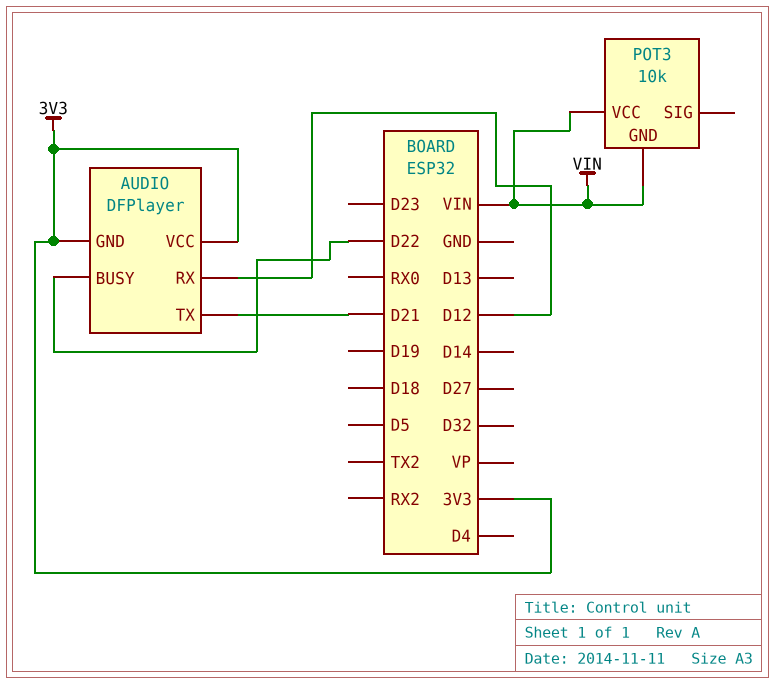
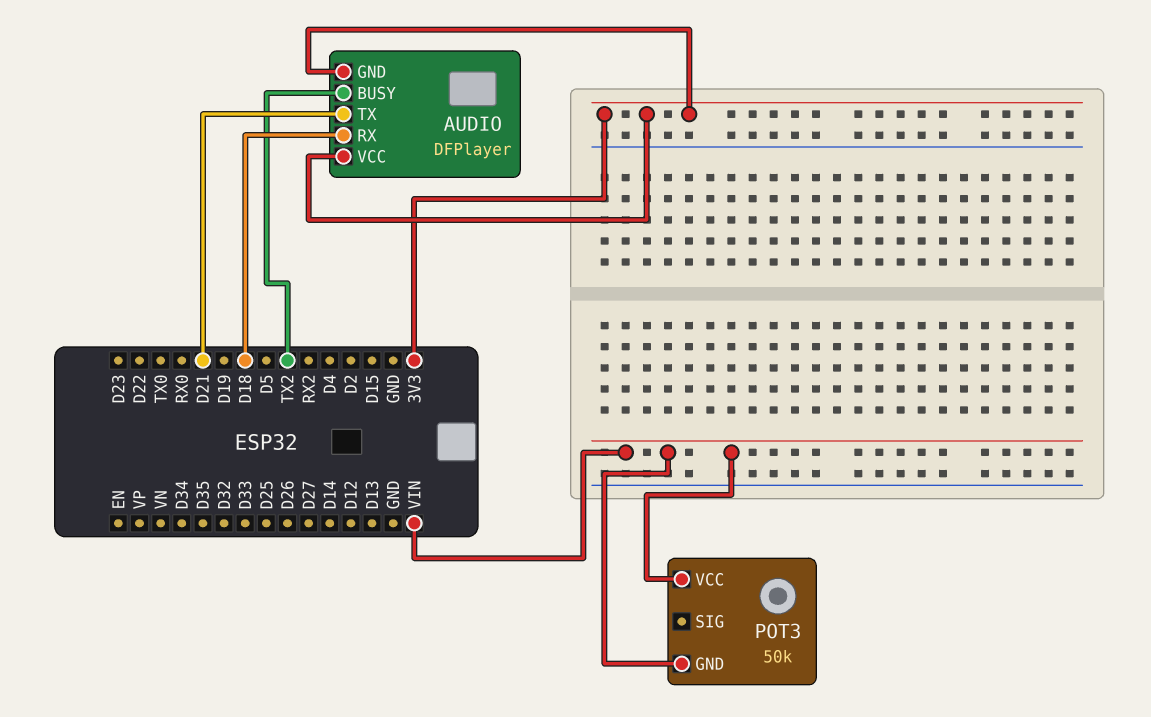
AUDIO pin BUSY: D22 -> TX2
AUDIO pin RX: D12 -> D18
POT3: 10k -> 50k

